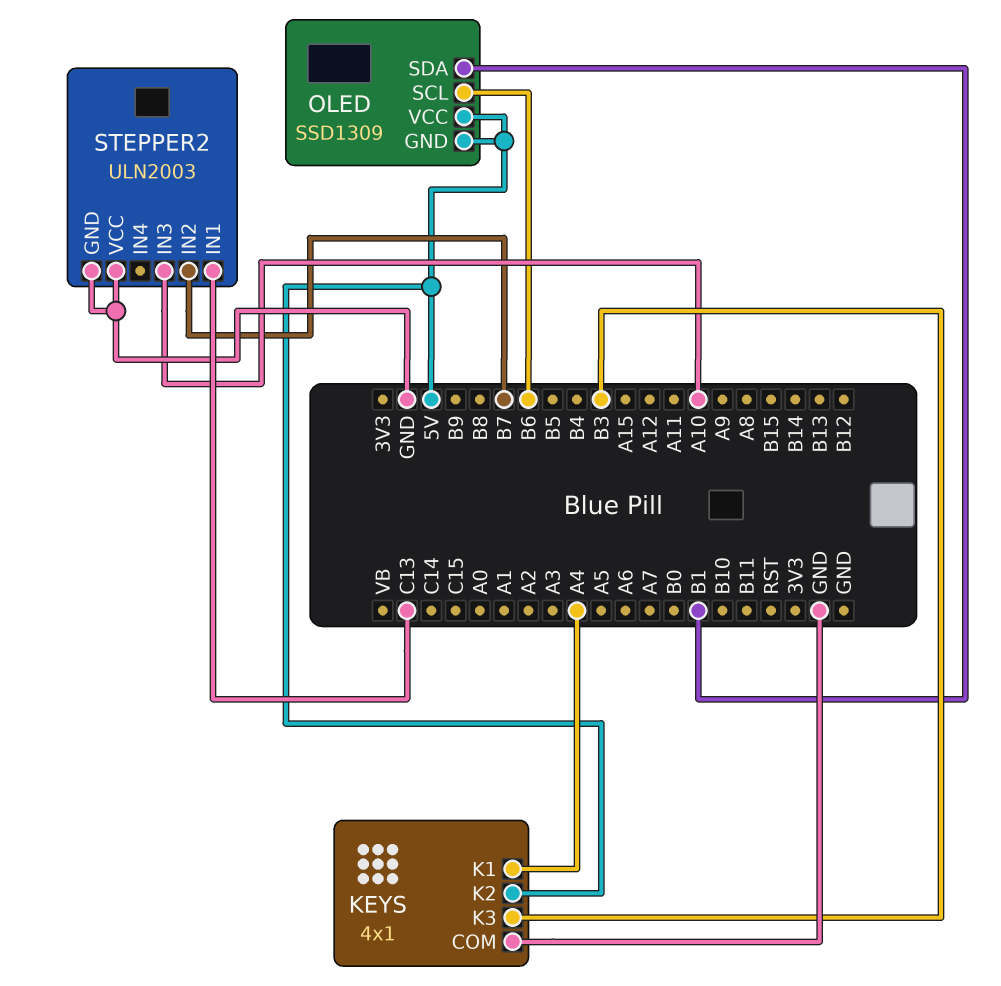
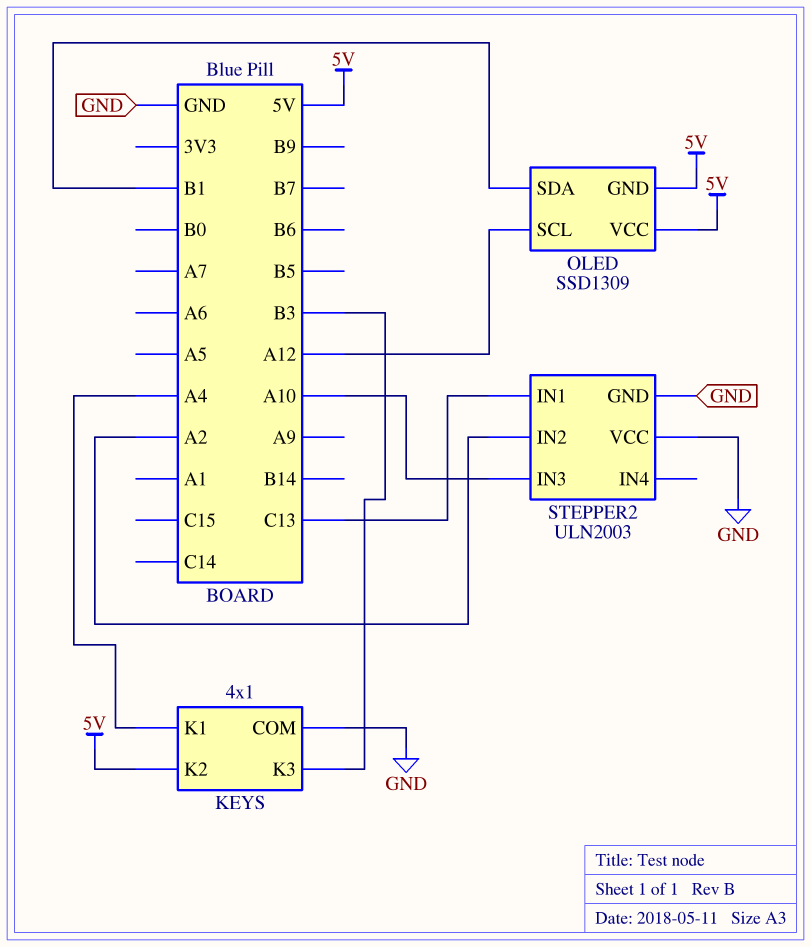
OLED pin SCL: B6 -> A12
STEPPER2 pin IN2: B7 -> A2

